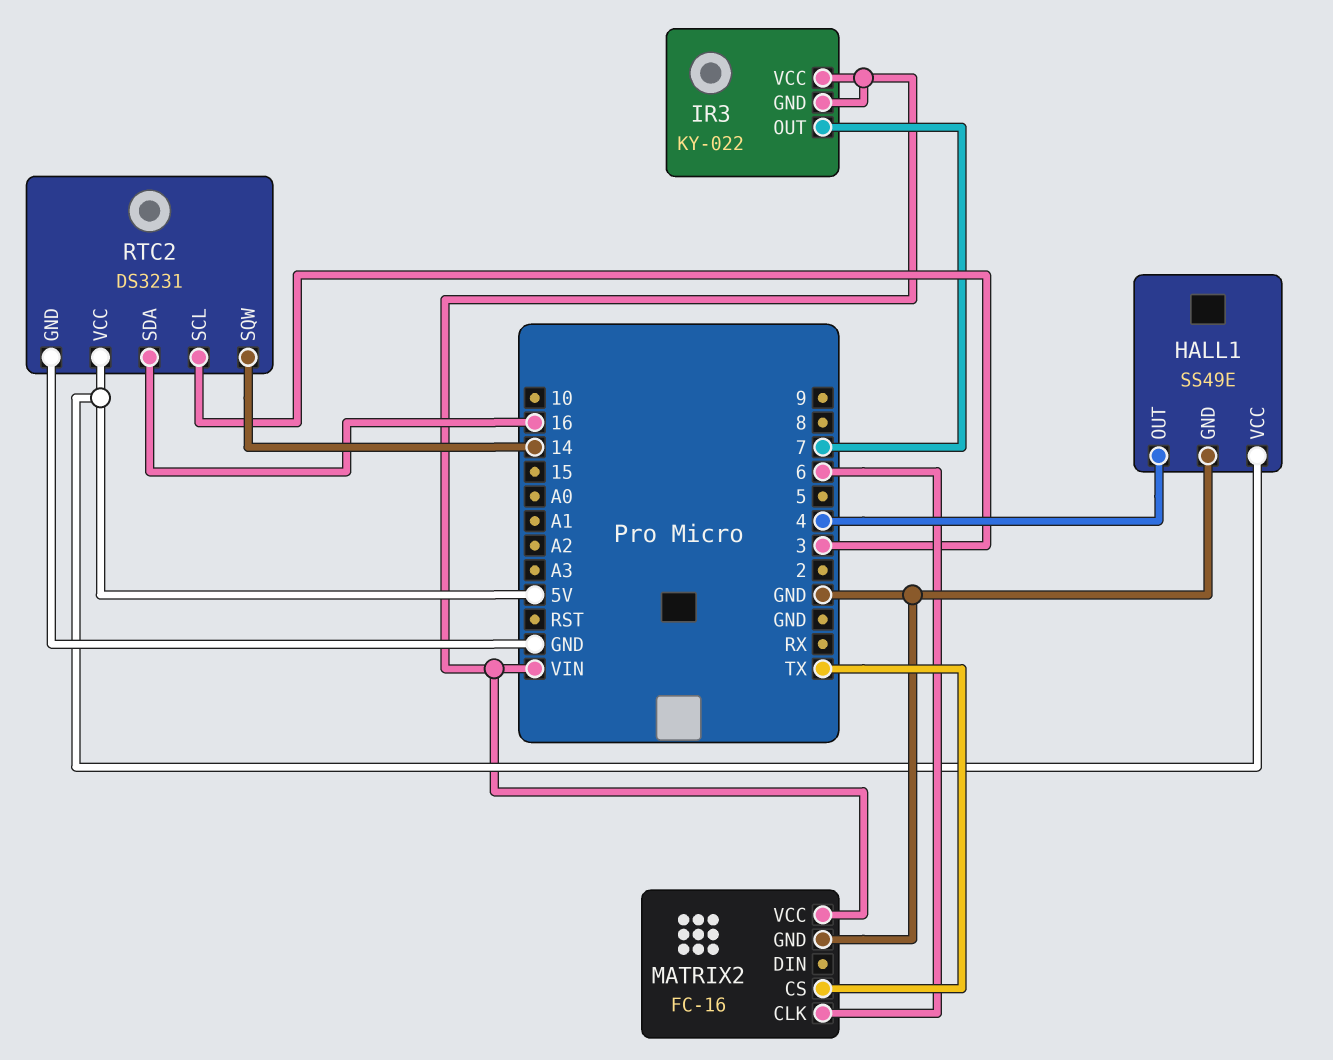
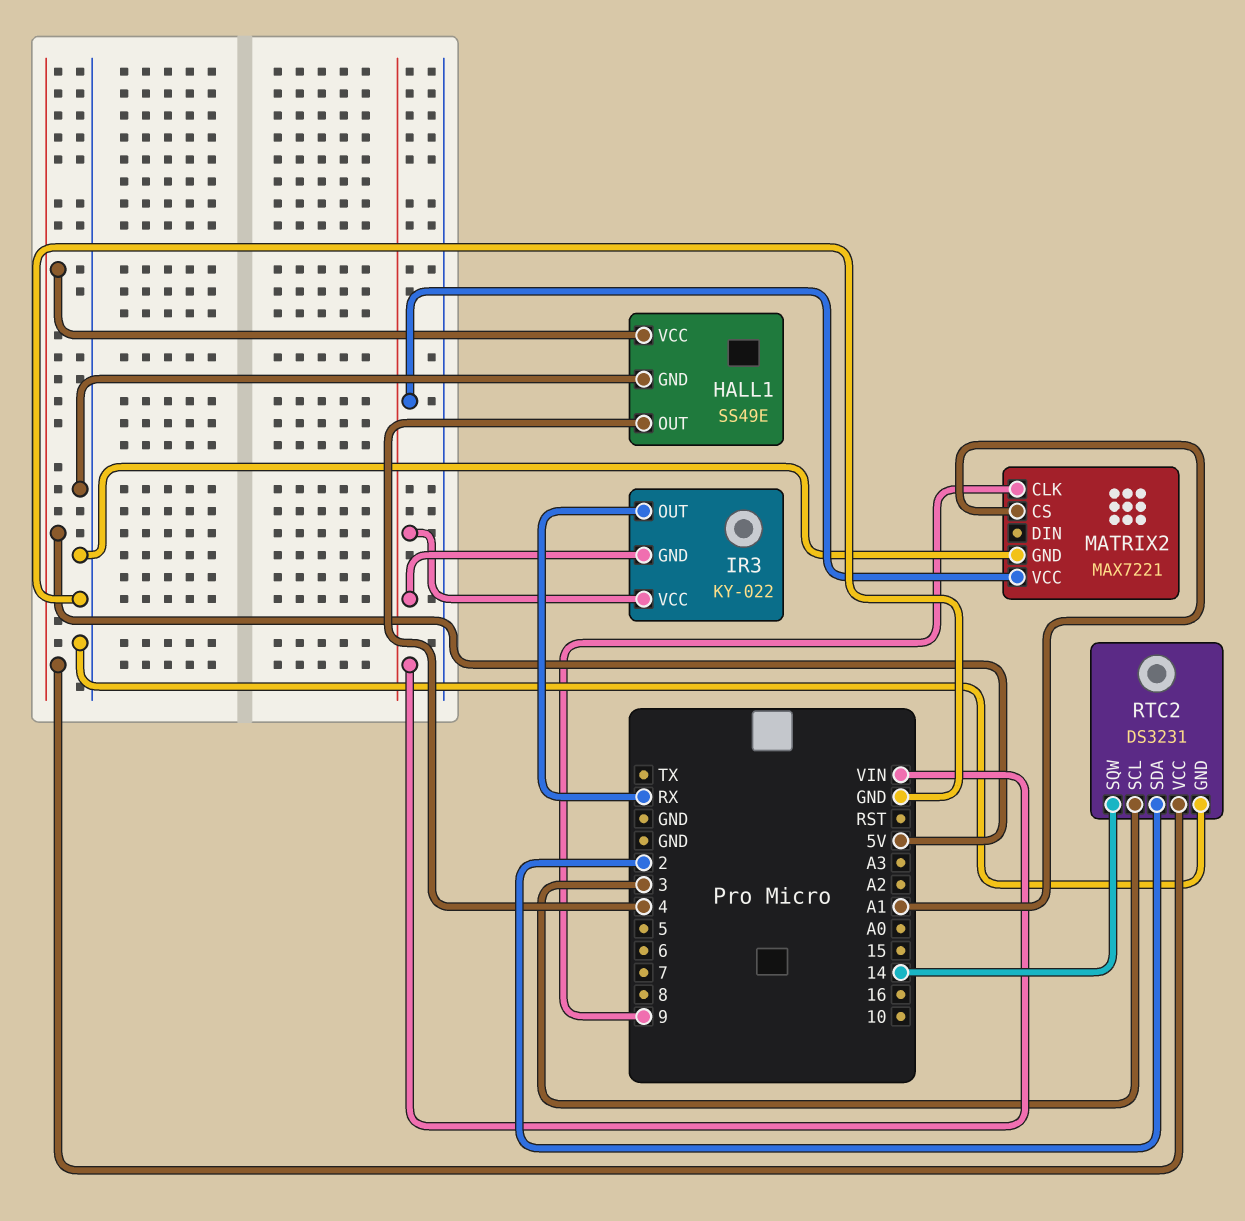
IR3 pin OUT: 7 -> RX
MATRIX2: FC-16 -> MAX7221
MATRIX2 pin CLK: 6 -> 9
MATRIX2 pin CS: TX -> A1
RTC2 pin SDA: 16 -> 2

